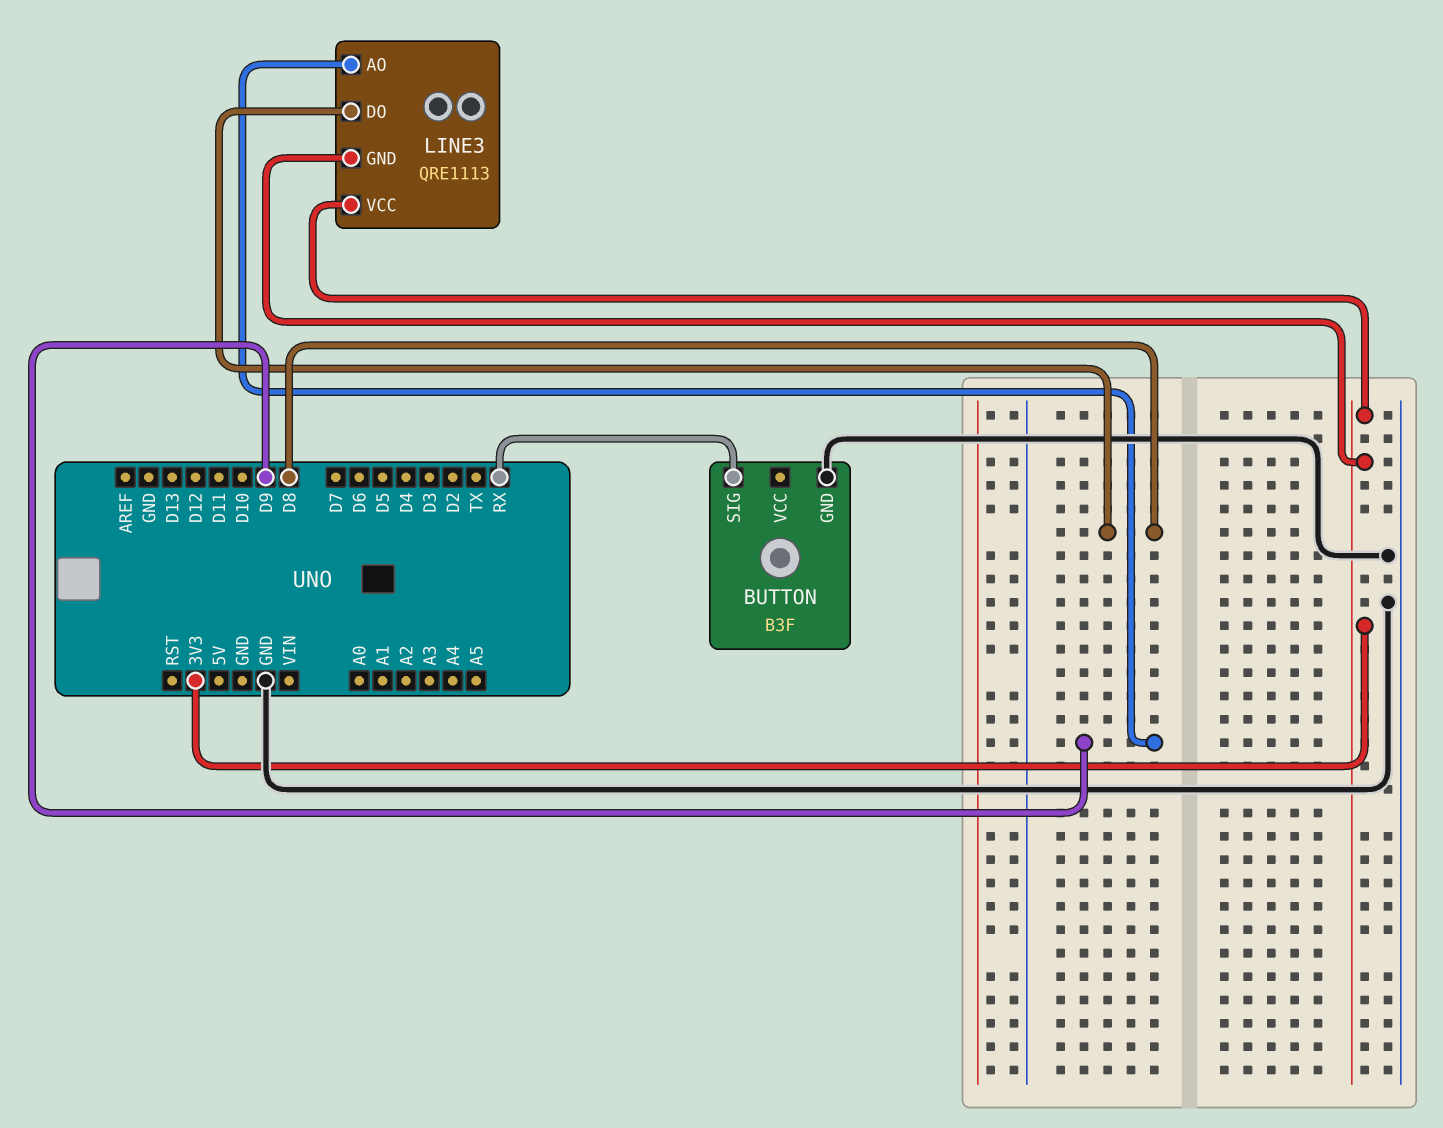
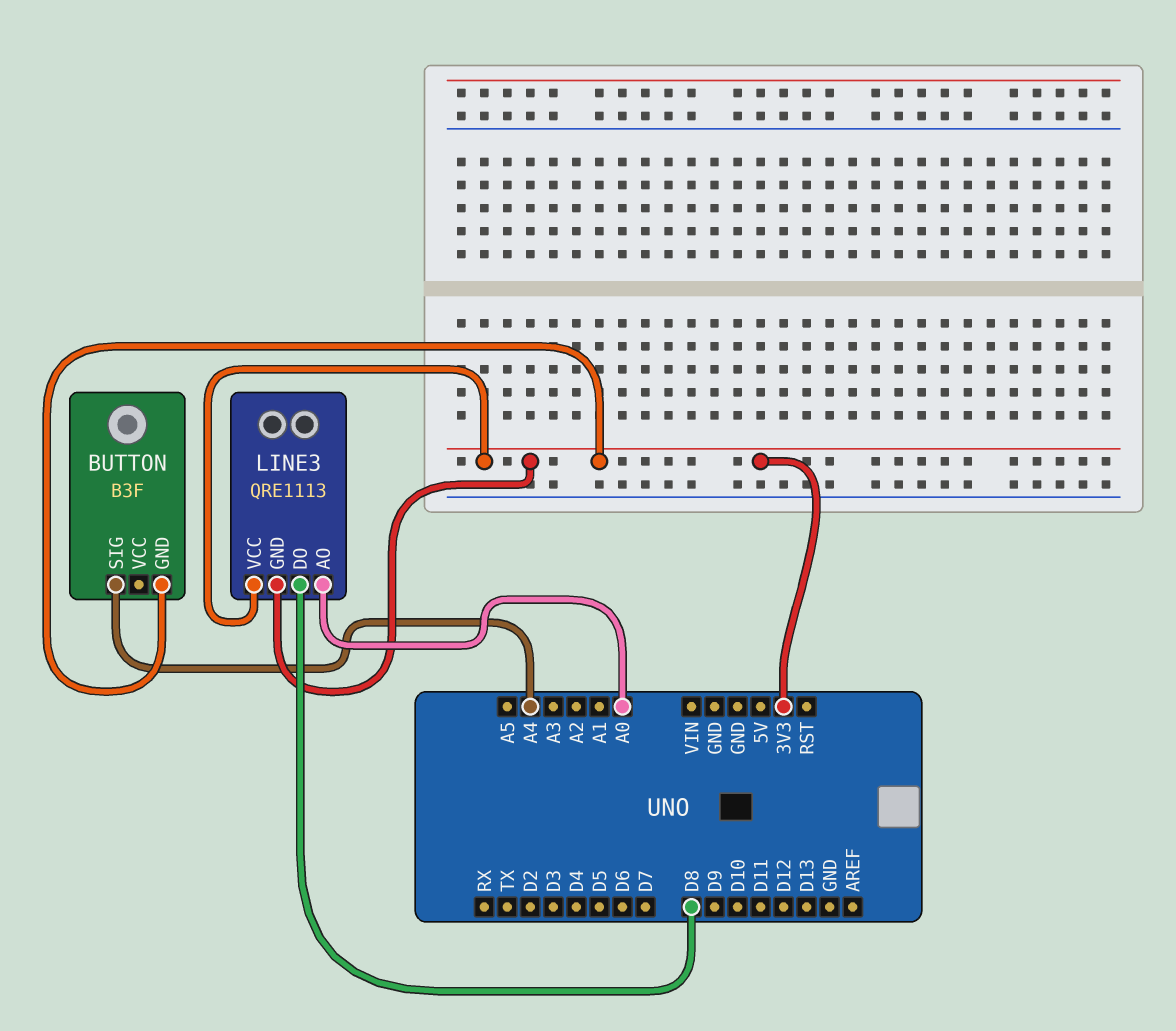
BUTTON pin GND: GND -> 3V3
BUTTON pin SIG: RX -> A4
LINE3 pin AO: D9 -> A0

